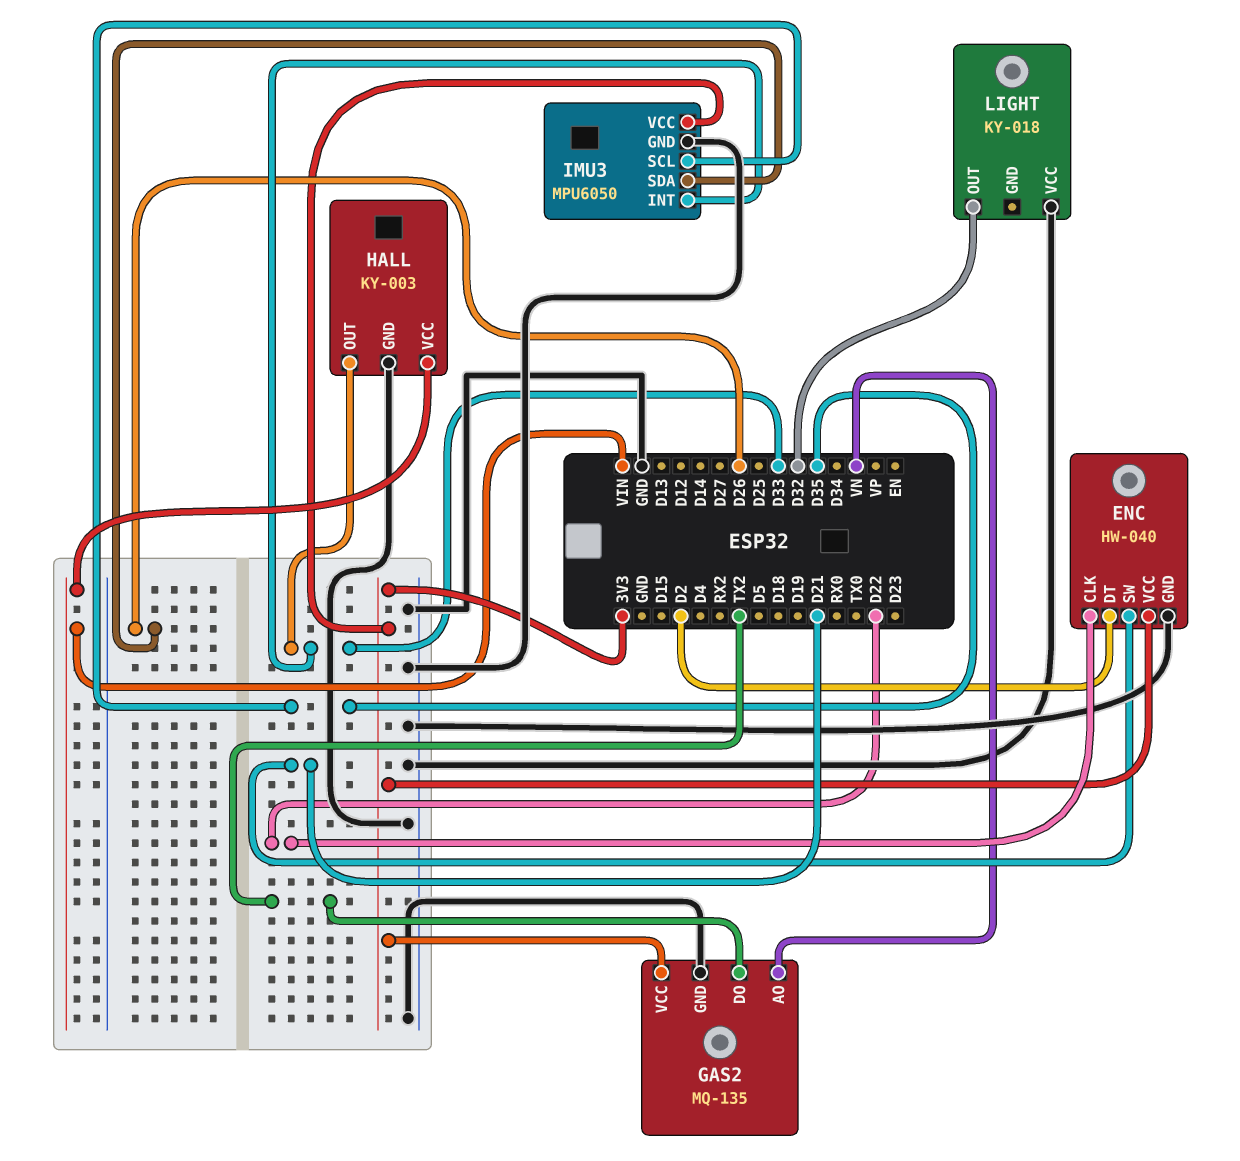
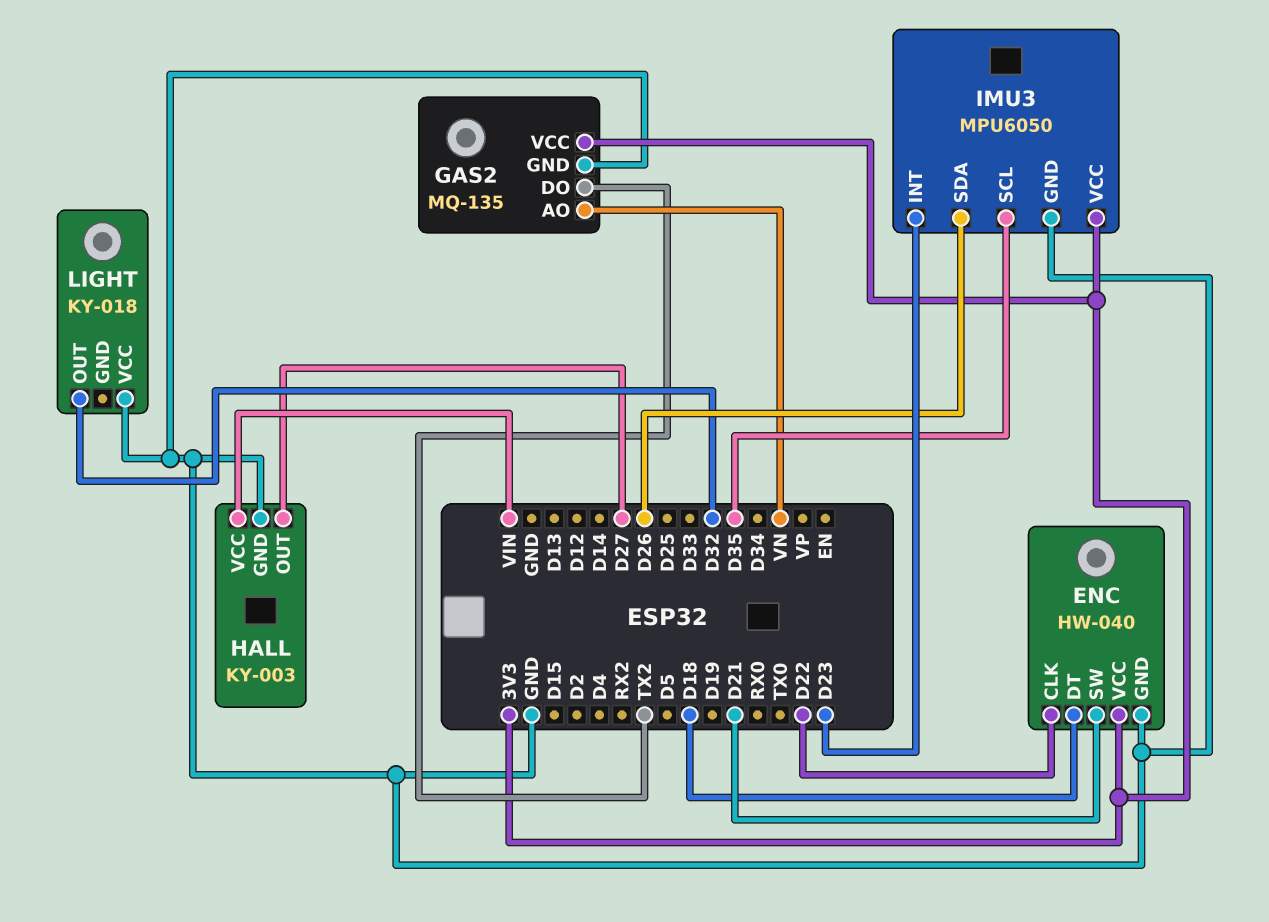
ENC pin DT: D2 -> D18
HALL pin OUT: D33 -> D27
IMU3 pin INT: D33 -> D23

